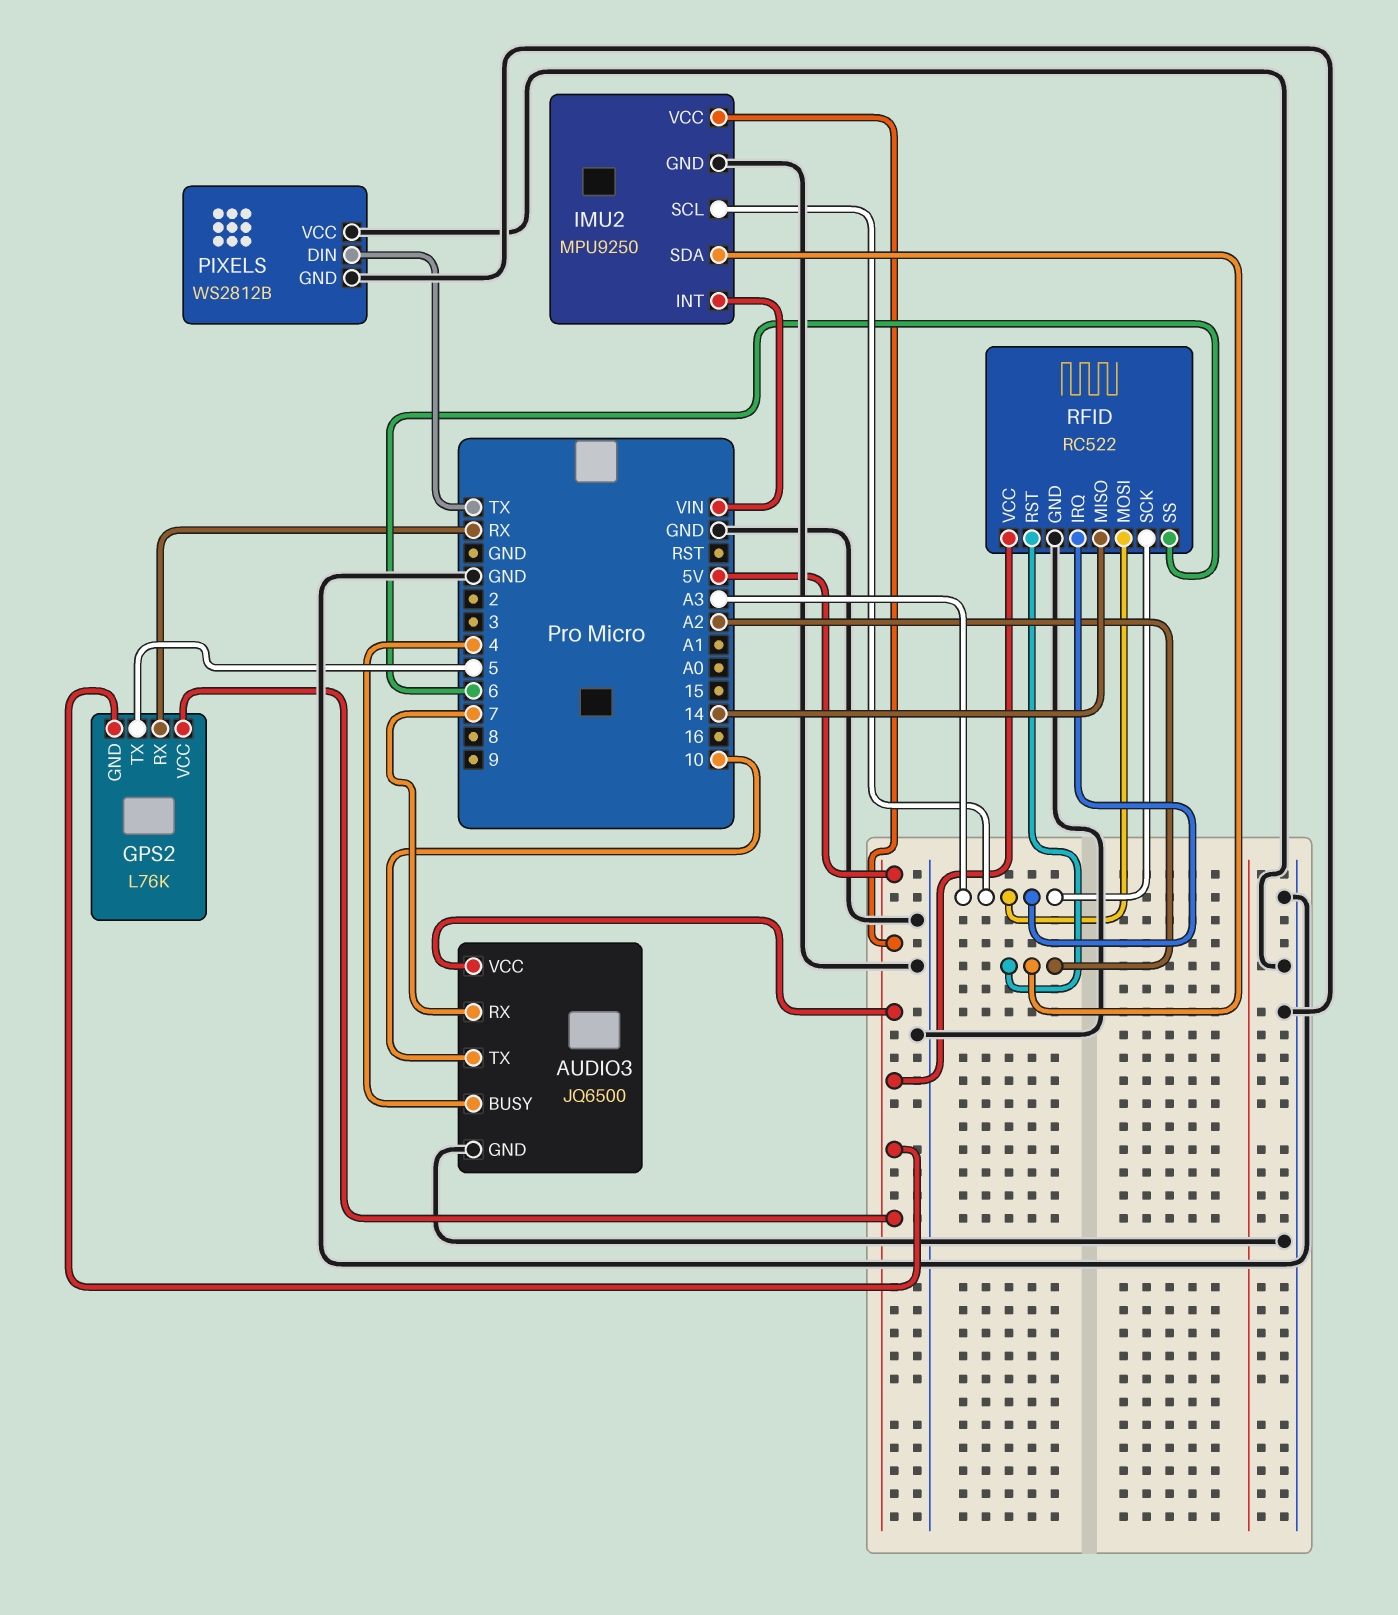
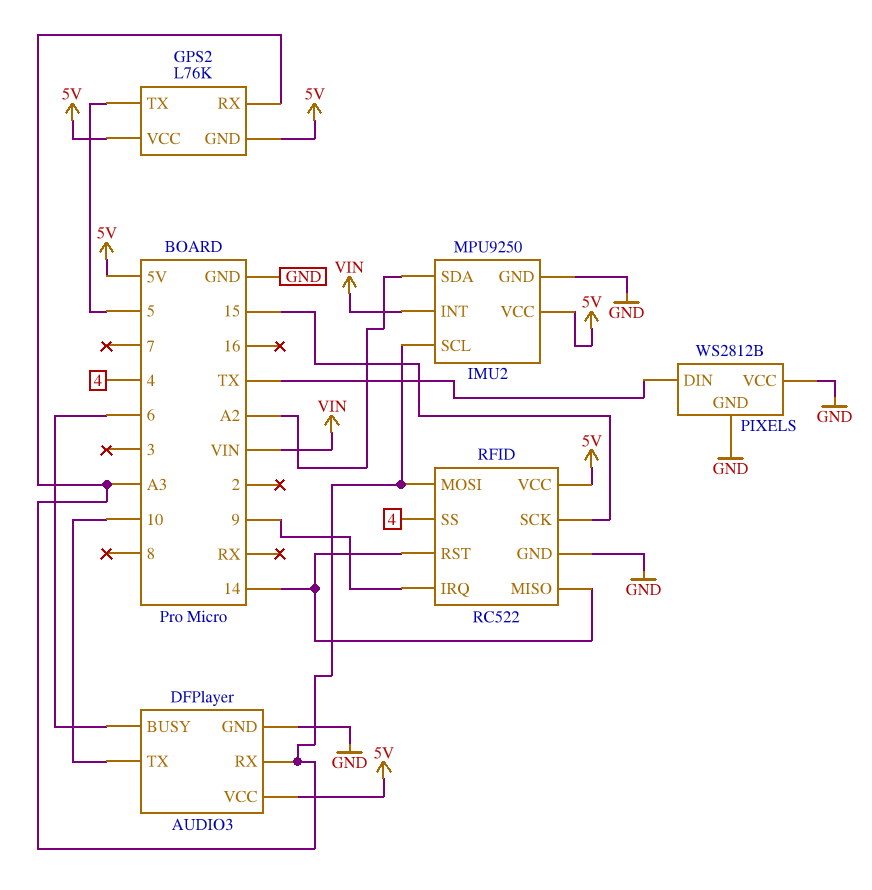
AUDIO3: JQ6500 -> DFPlayer
AUDIO3 pin BUSY: 4 -> 6
AUDIO3 pin RX: 7 -> A3
GPS2 pin RX: RX -> A3
RFID pin IRQ: A3 -> 9
RFID pin RST: A2 -> 14
RFID pin SCK: A3 -> 15
RFID pin SS: 6 -> 4

